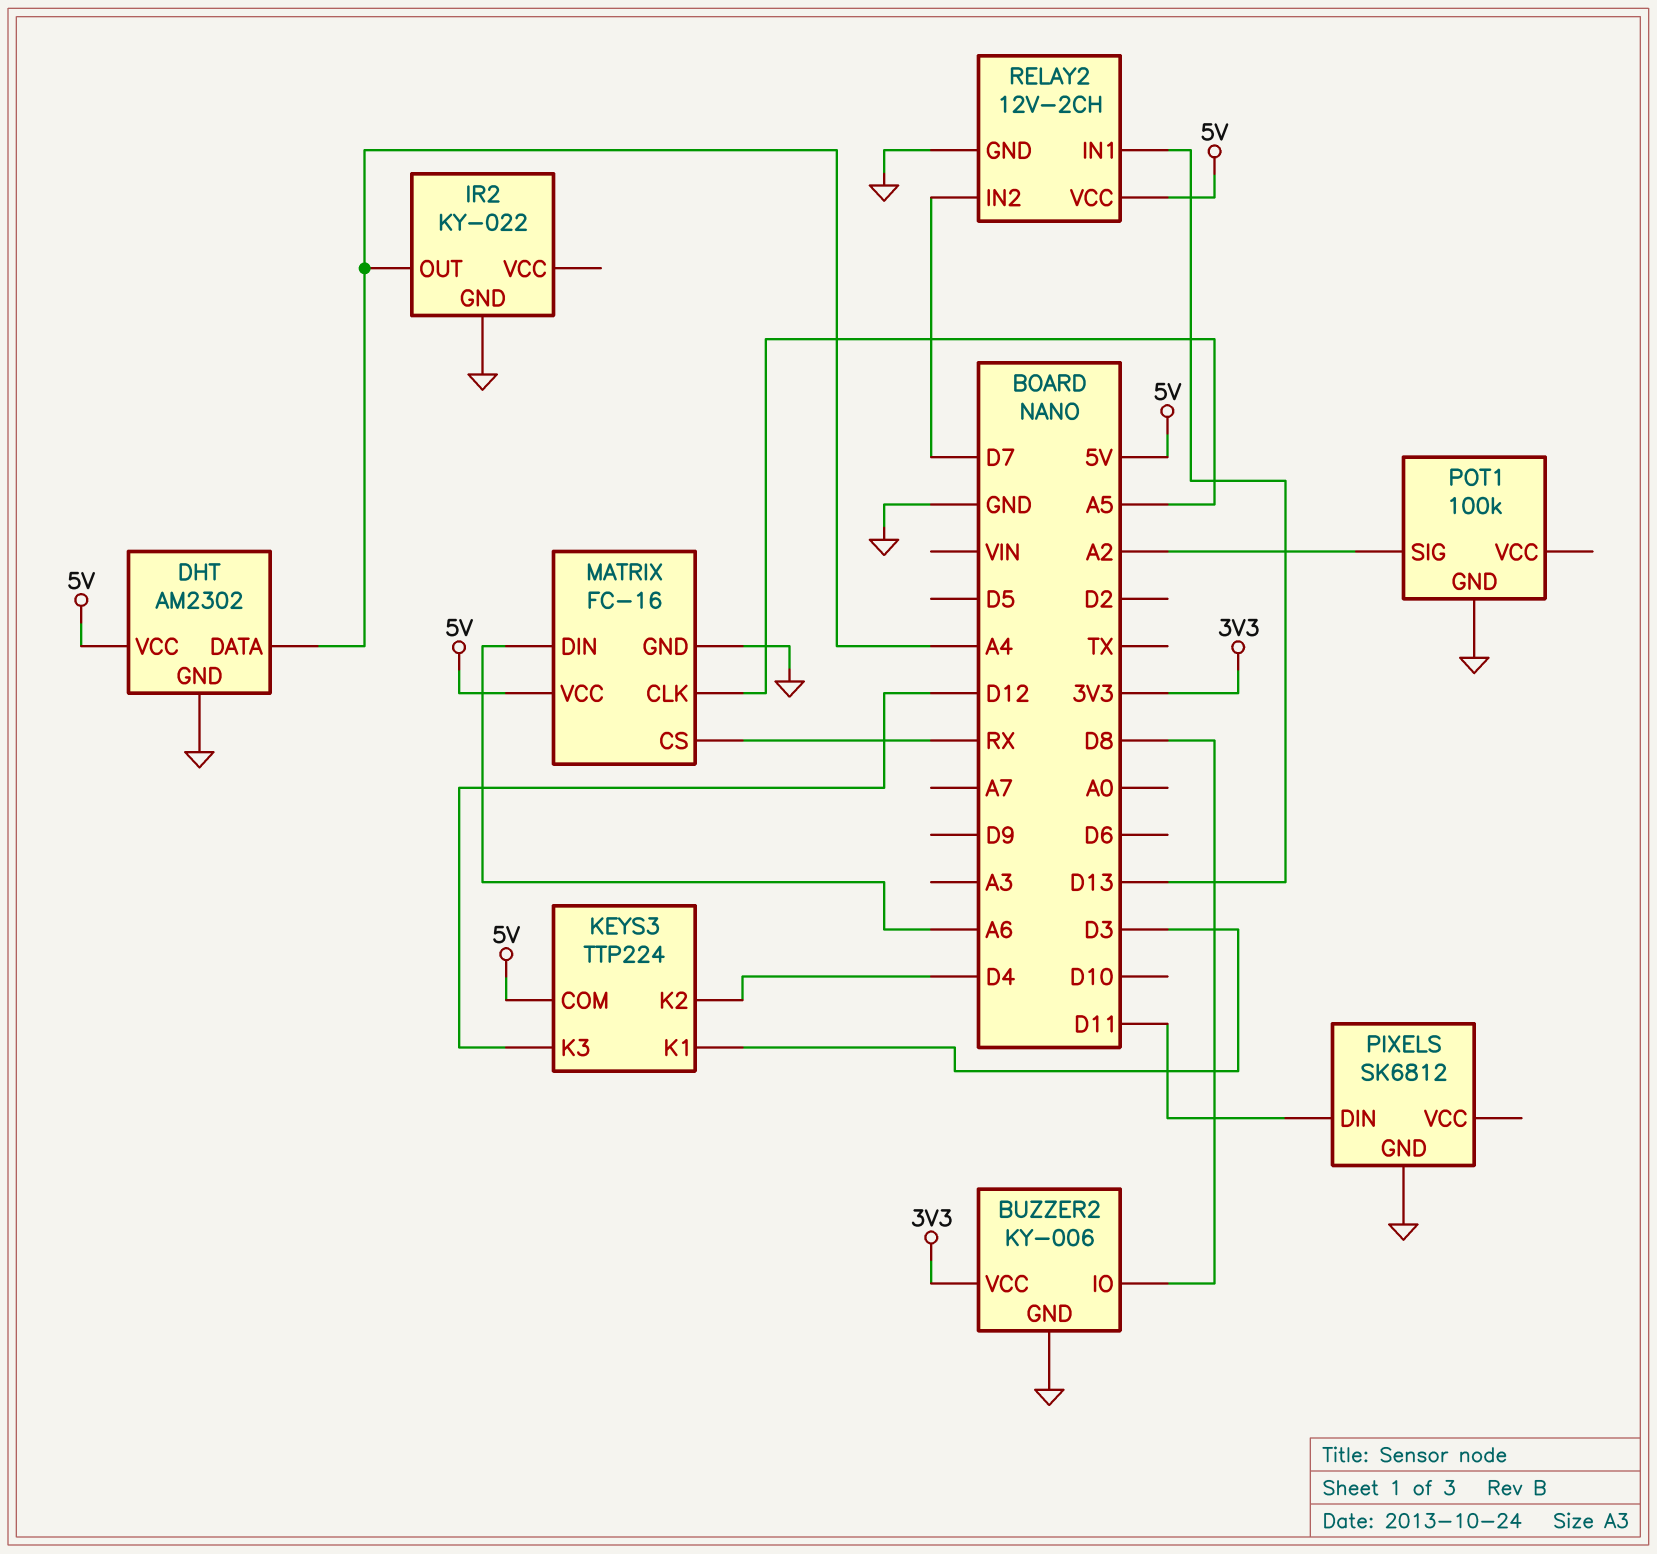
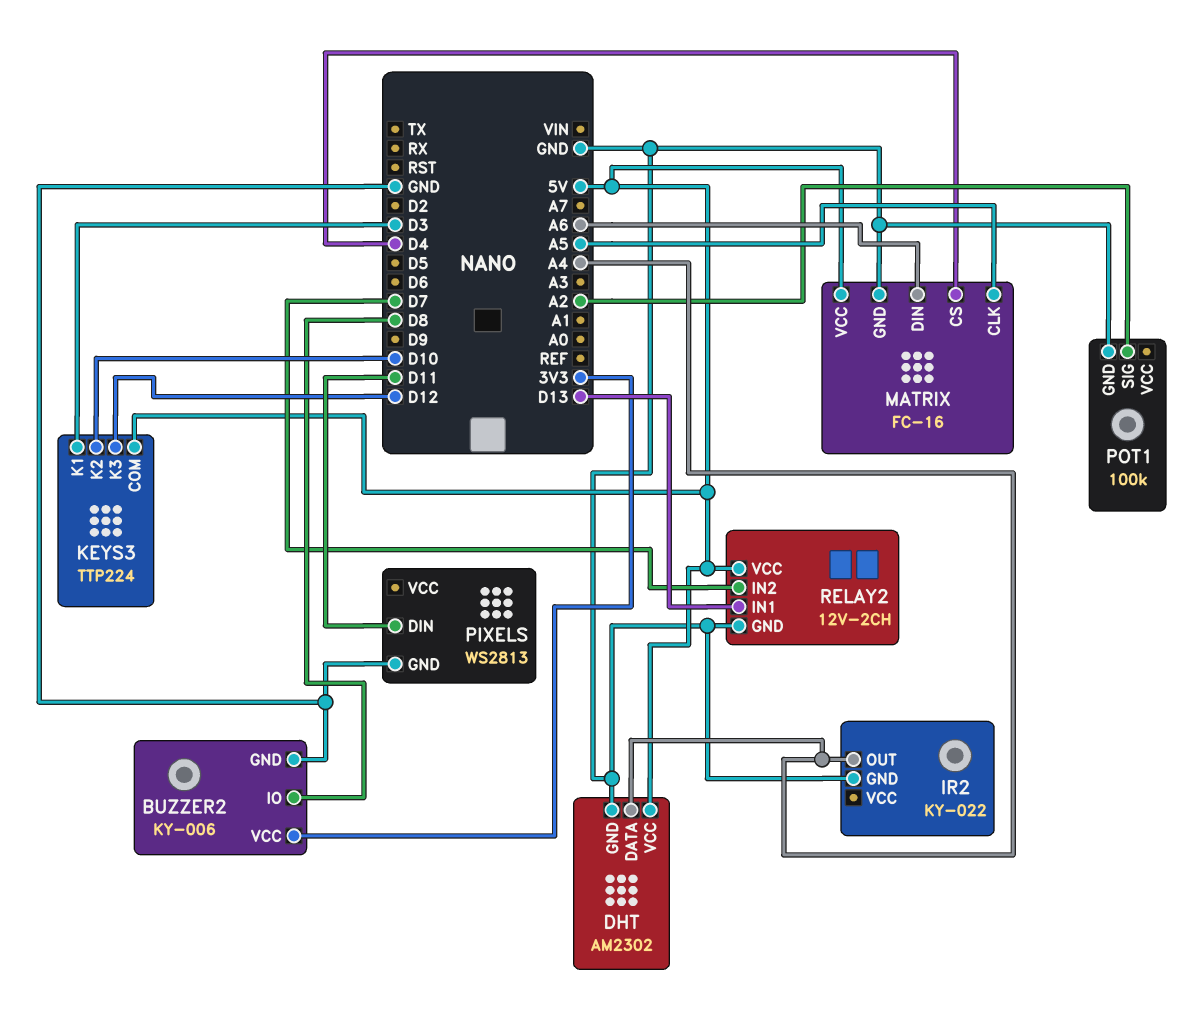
KEYS3 pin K2: D4 -> D10
MATRIX pin CS: RX -> D4
PIXELS: SK6812 -> WS2813

